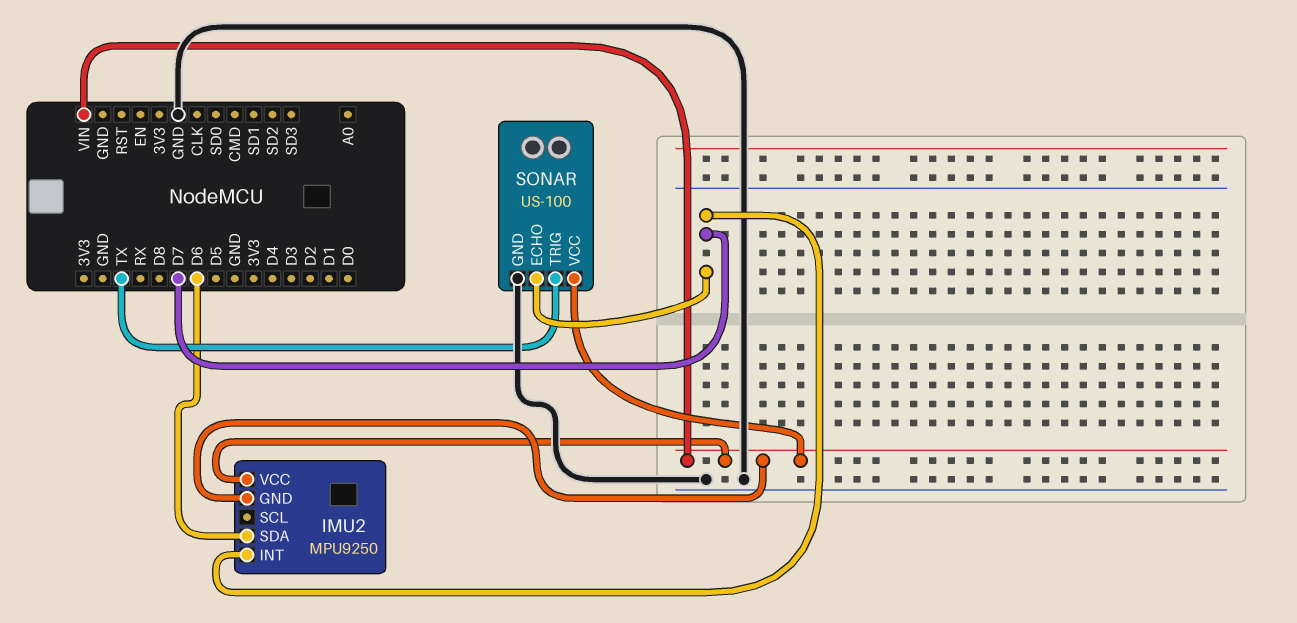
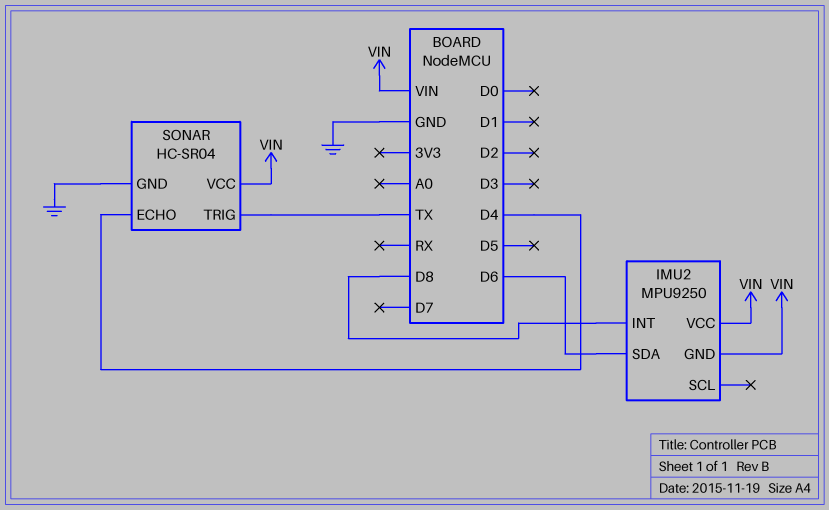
IMU2 pin INT: D7 -> D8
SONAR: US-100 -> HC-SR04
SONAR pin ECHO: D7 -> D4

